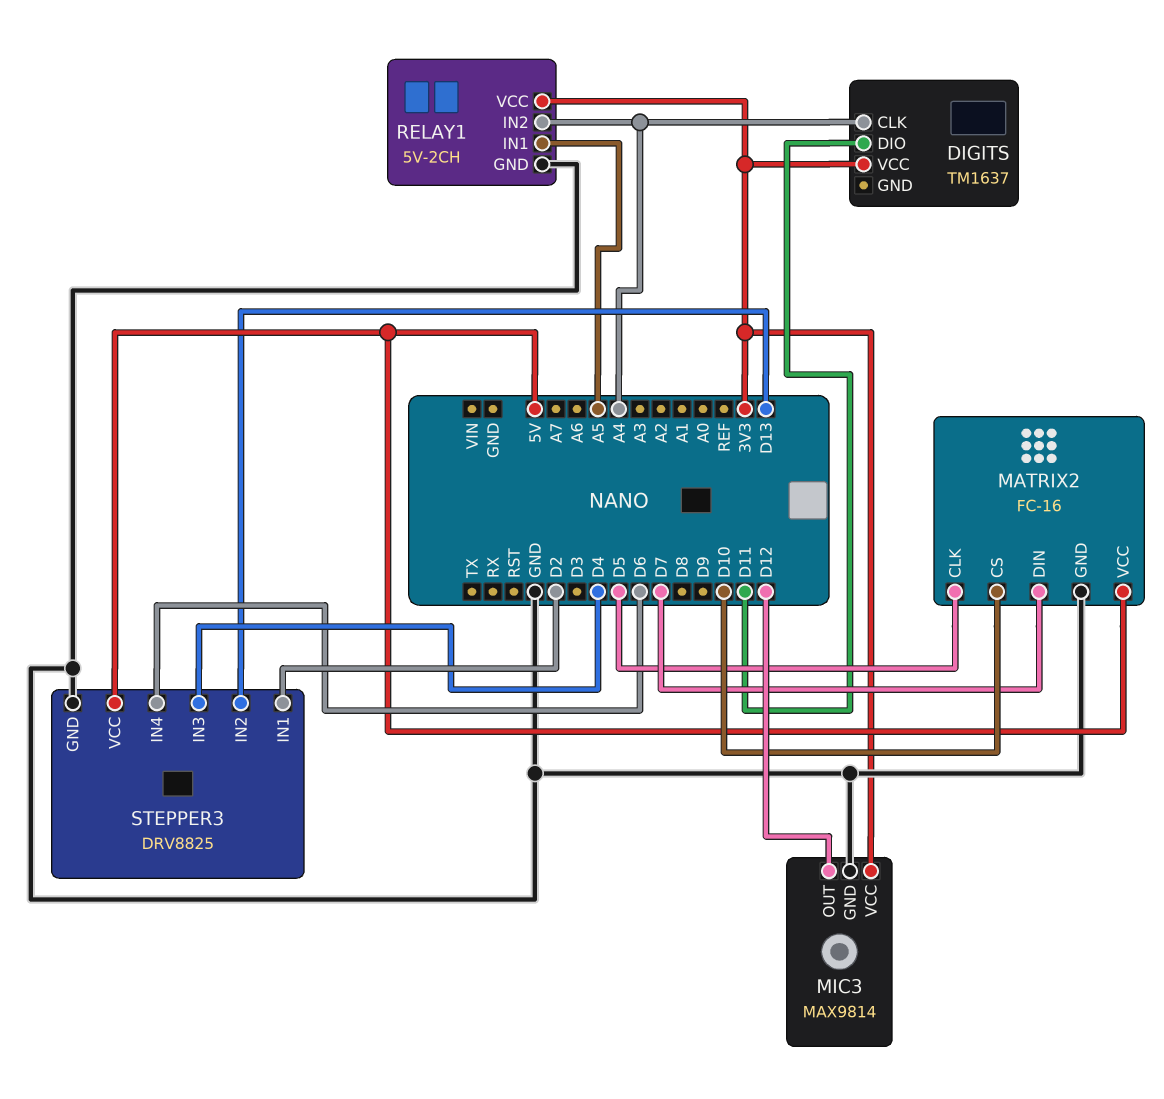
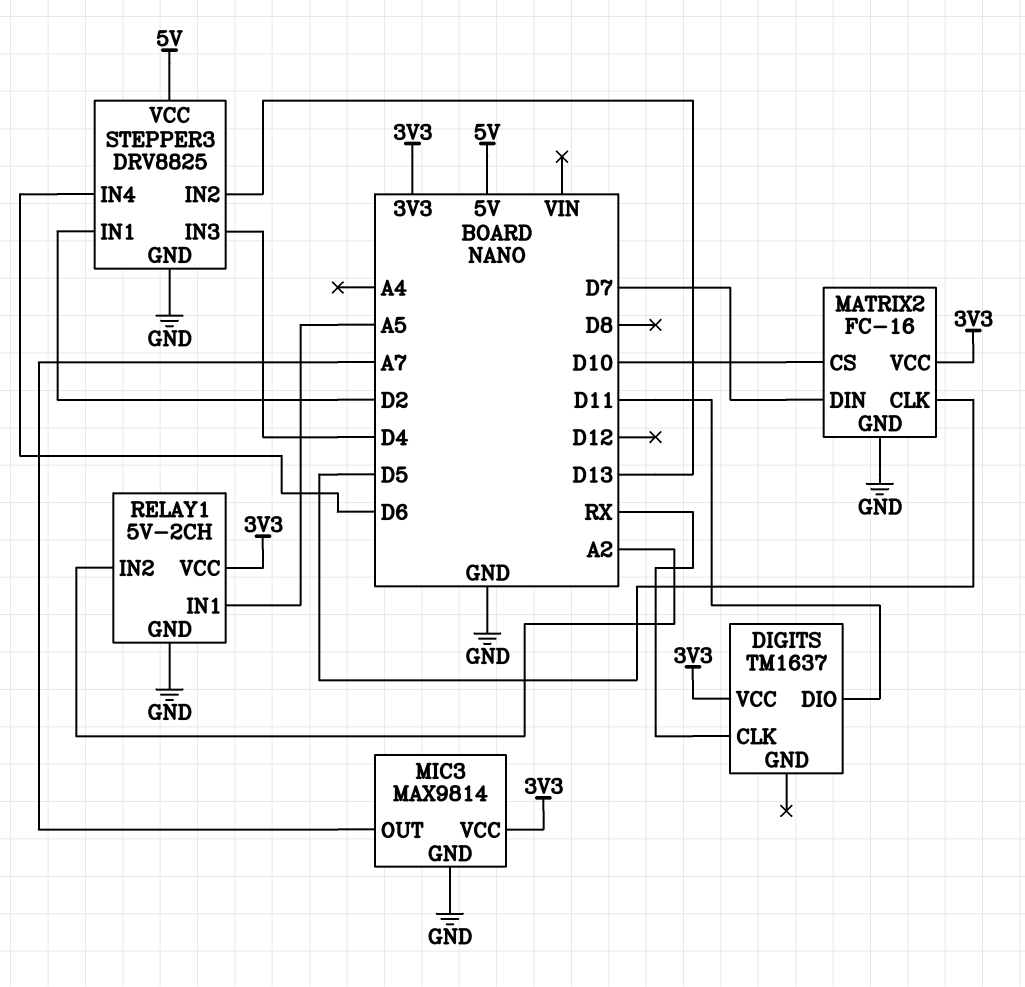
DIGITS pin CLK: A4 -> RX
MATRIX2 pin VCC: 5V -> 3V3
MIC3 pin OUT: D12 -> A7
RELAY1 pin IN2: A4 -> A2

